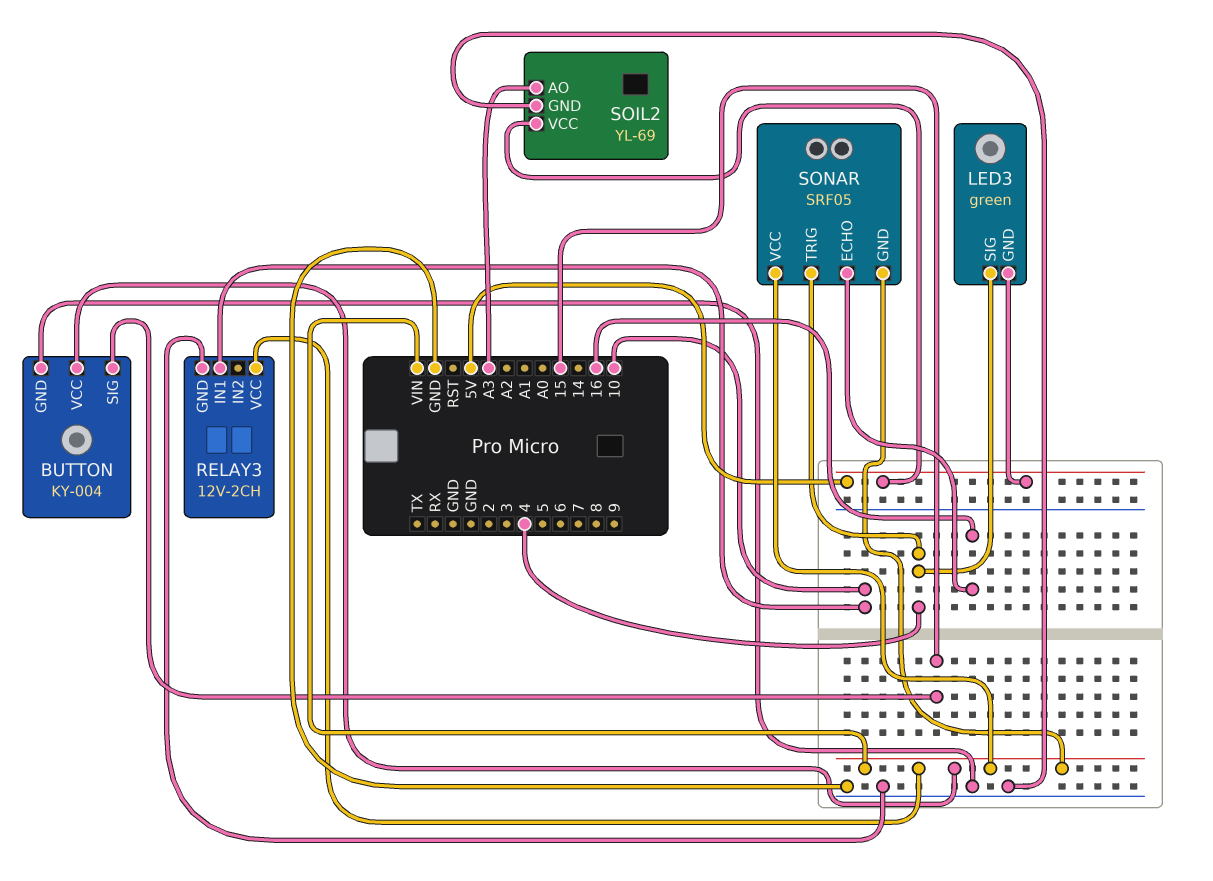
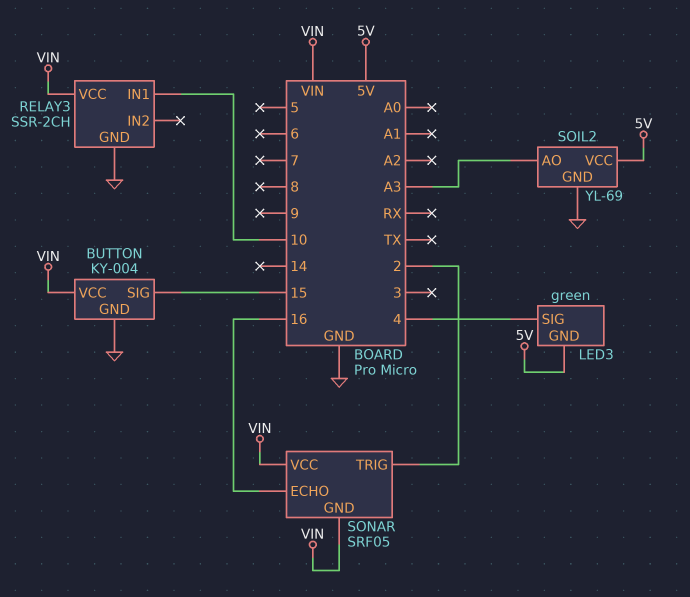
RELAY3: 12V-2CH -> SSR-2CH
SONAR pin TRIG: 4 -> 2

